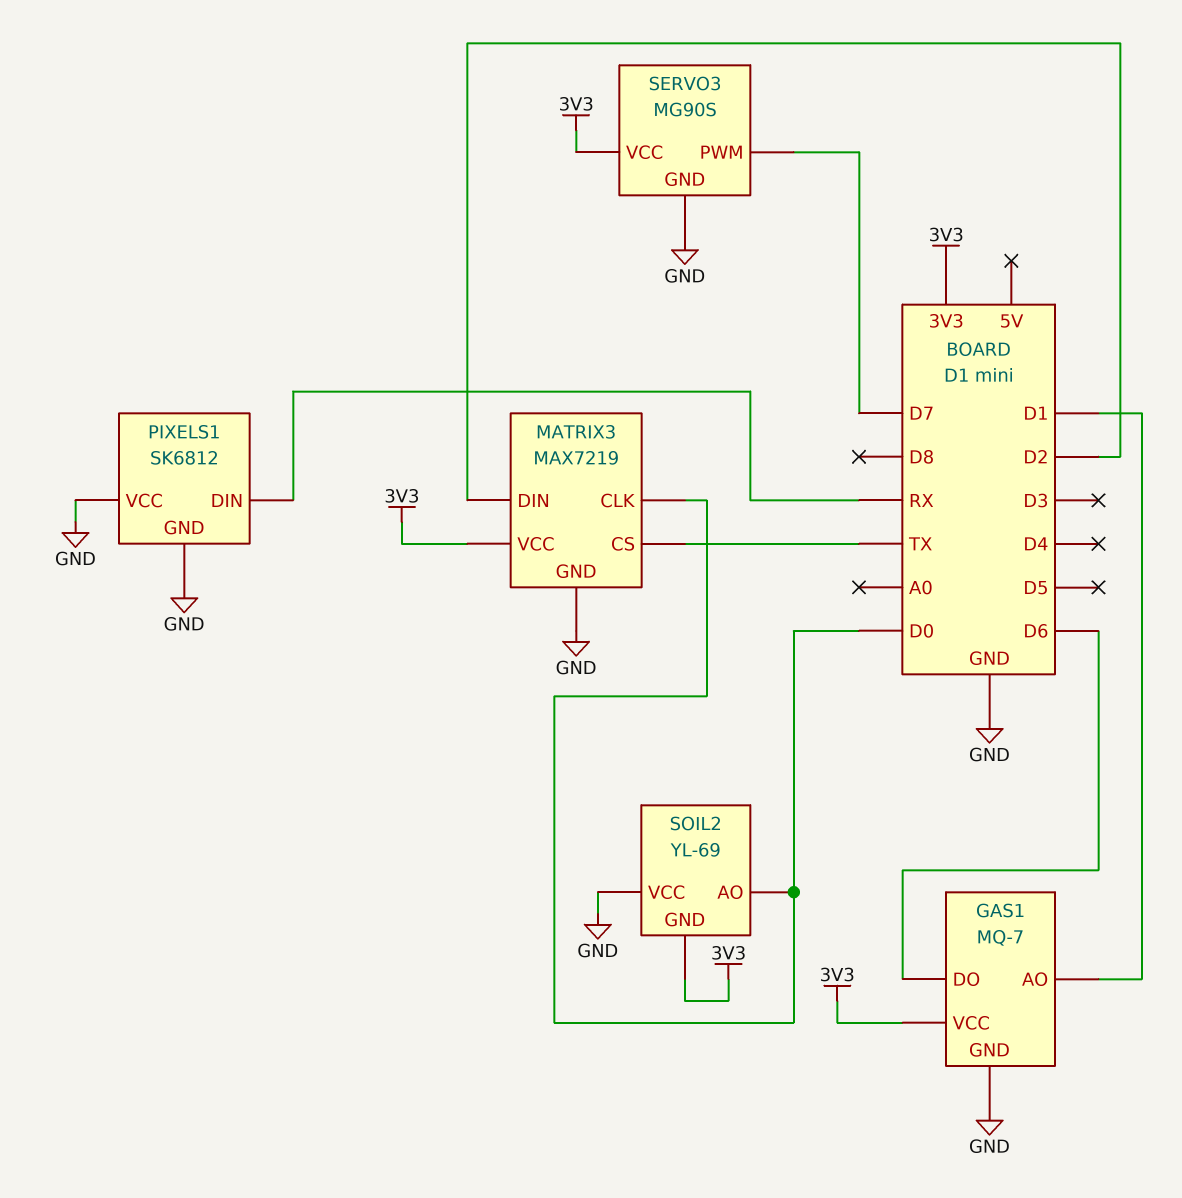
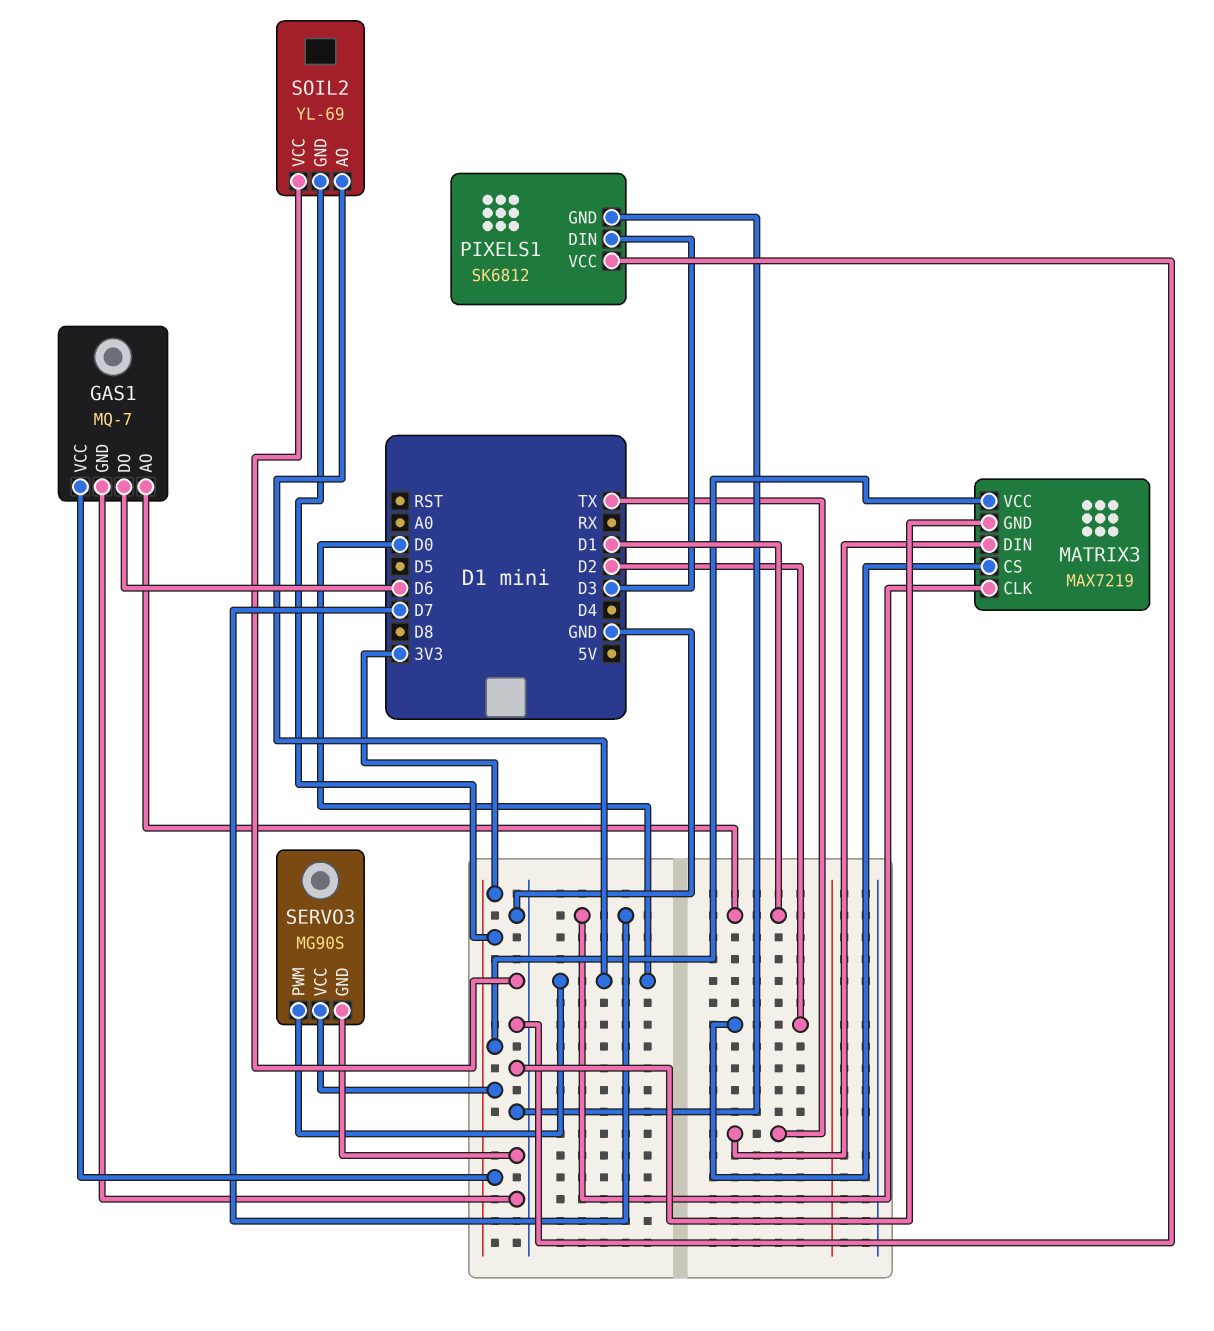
MATRIX3 pin CLK: D0 -> D7
MATRIX3 pin CS: TX -> D2
MATRIX3 pin DIN: D2 -> TX
PIXELS1 pin DIN: RX -> D3
SERVO3 pin PWM: D7 -> D0

